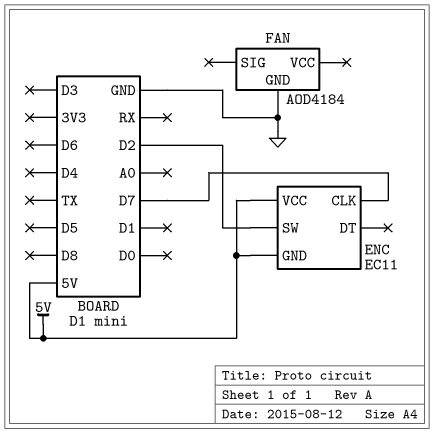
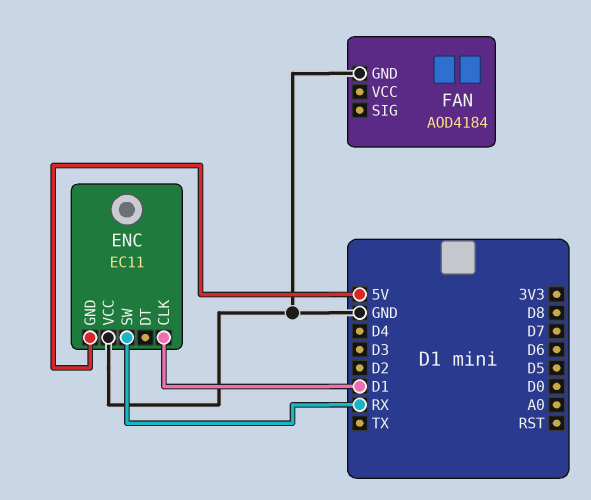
ENC pin CLK: D7 -> D1
ENC pin SW: D2 -> RX
ENC pin VCC: 5V -> GND

